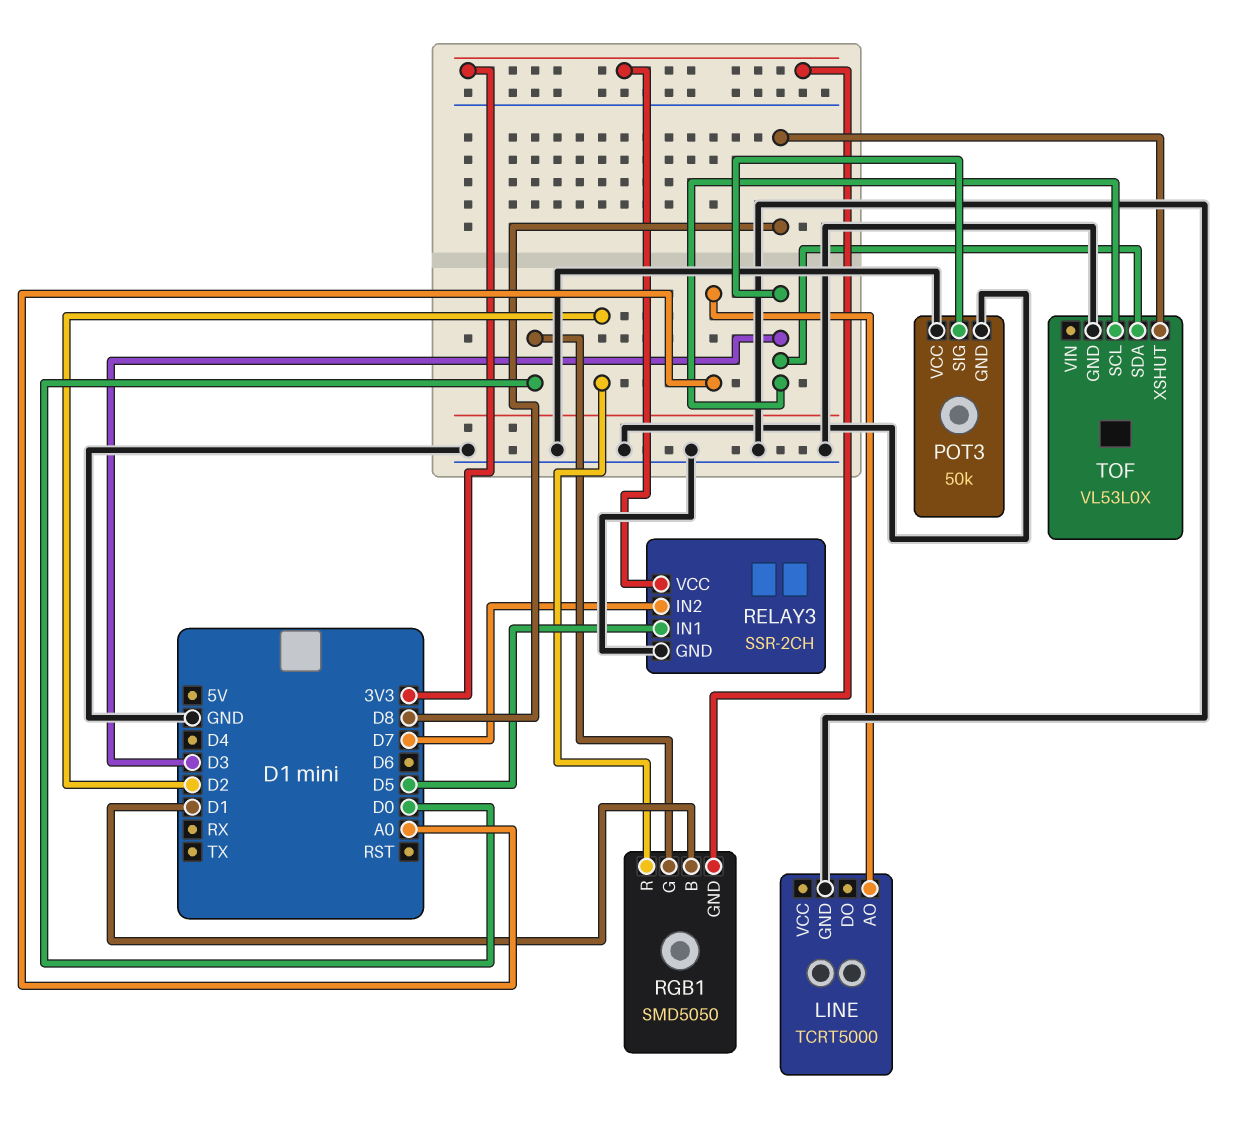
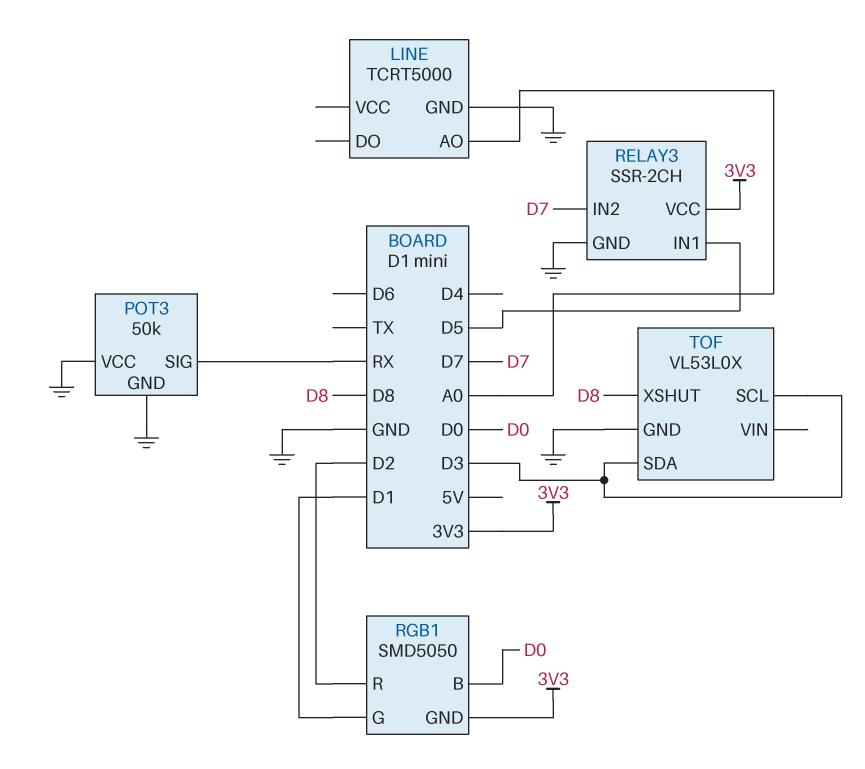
POT3 pin SIG: D3 -> RX
RGB1 pin B: D1 -> D0
RGB1 pin G: D0 -> D1

